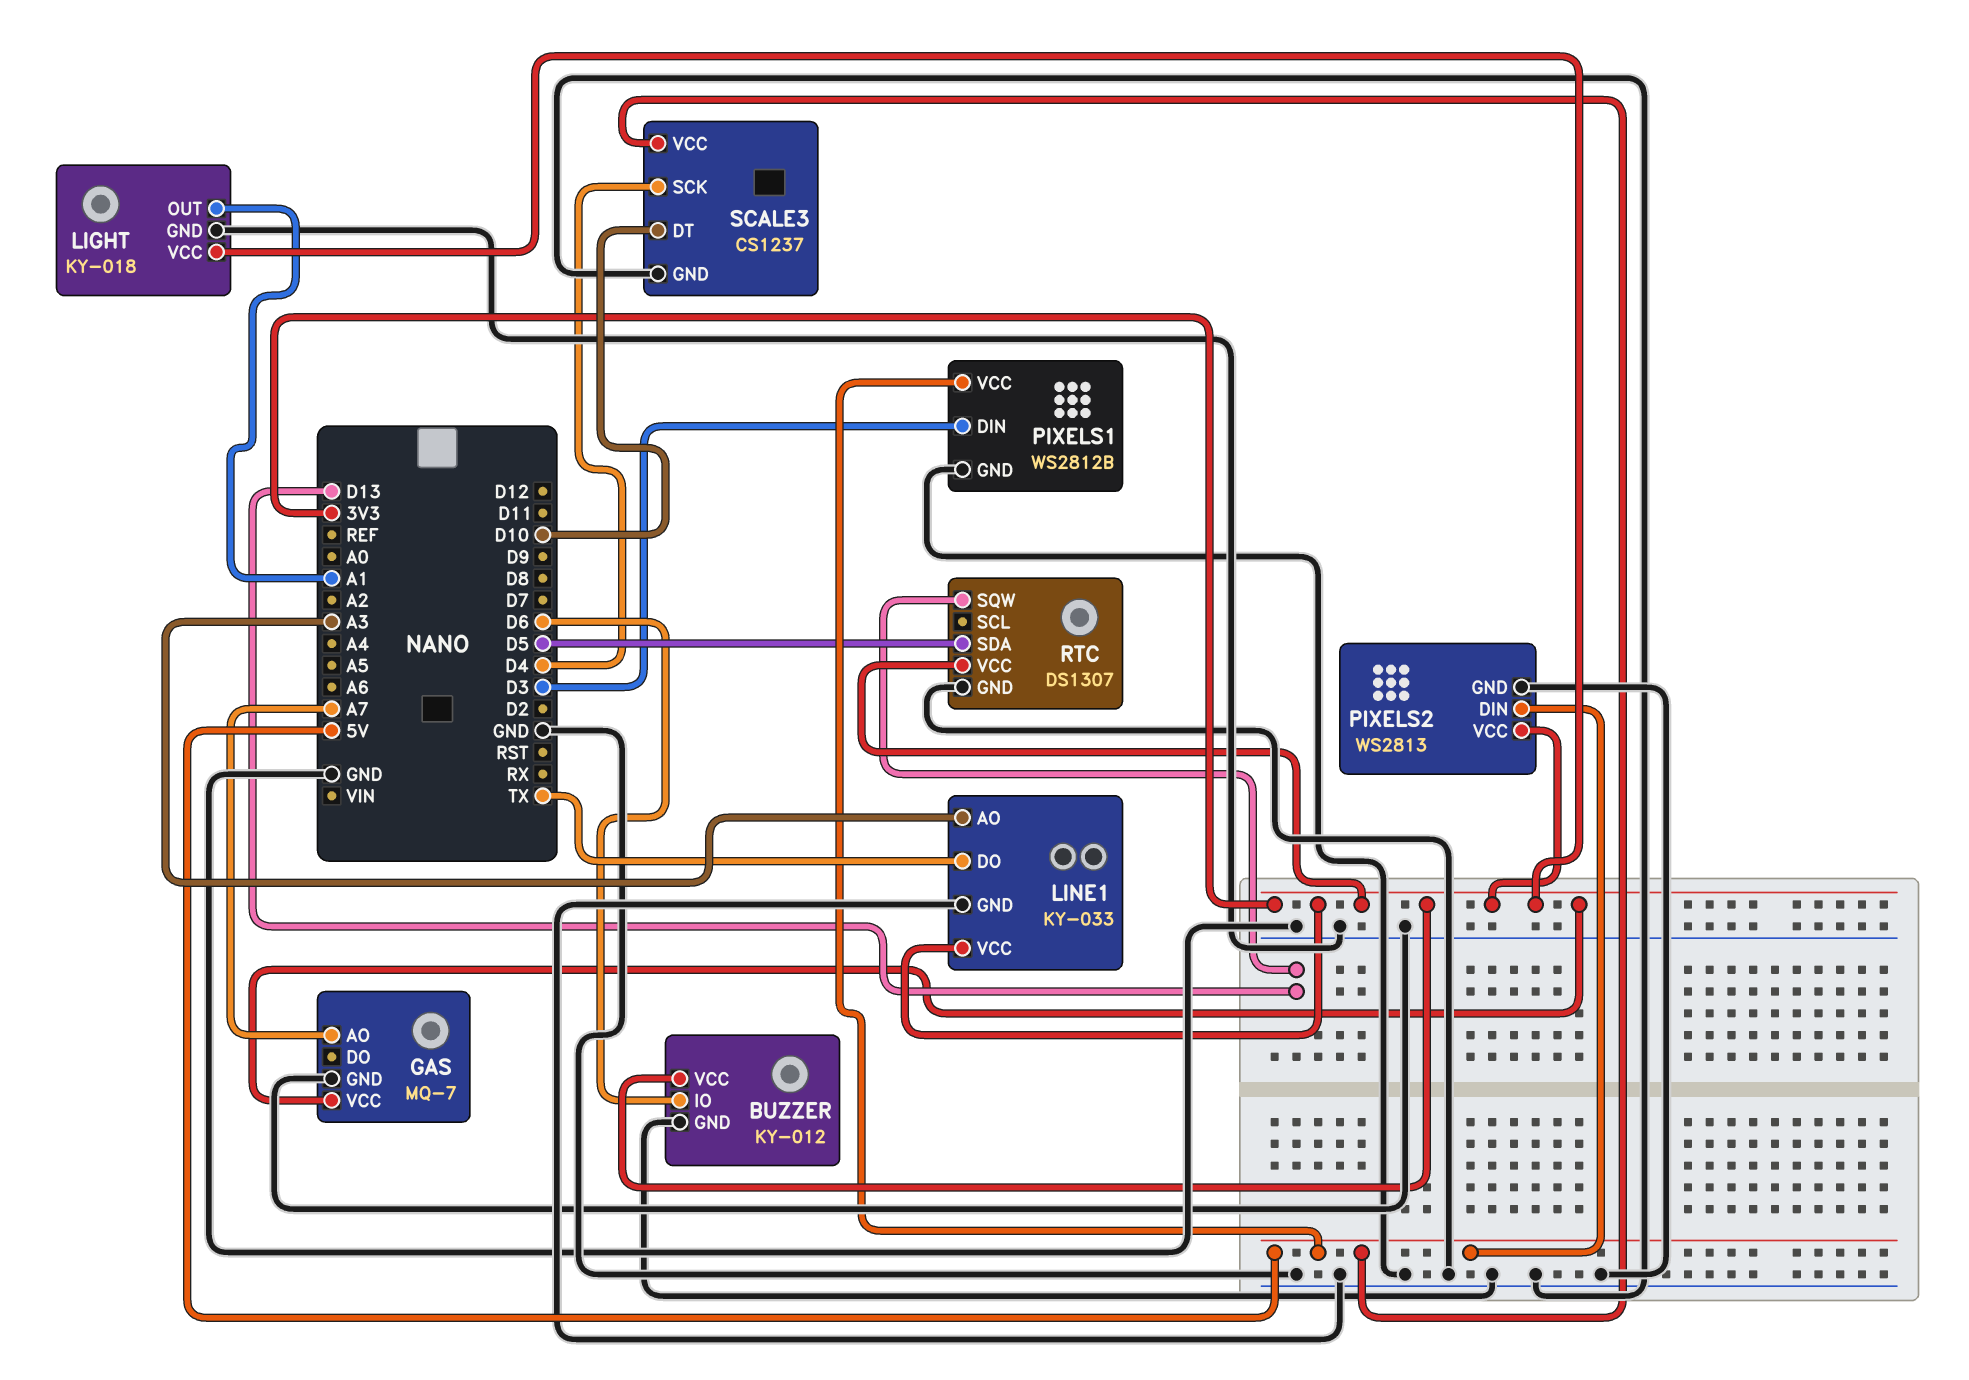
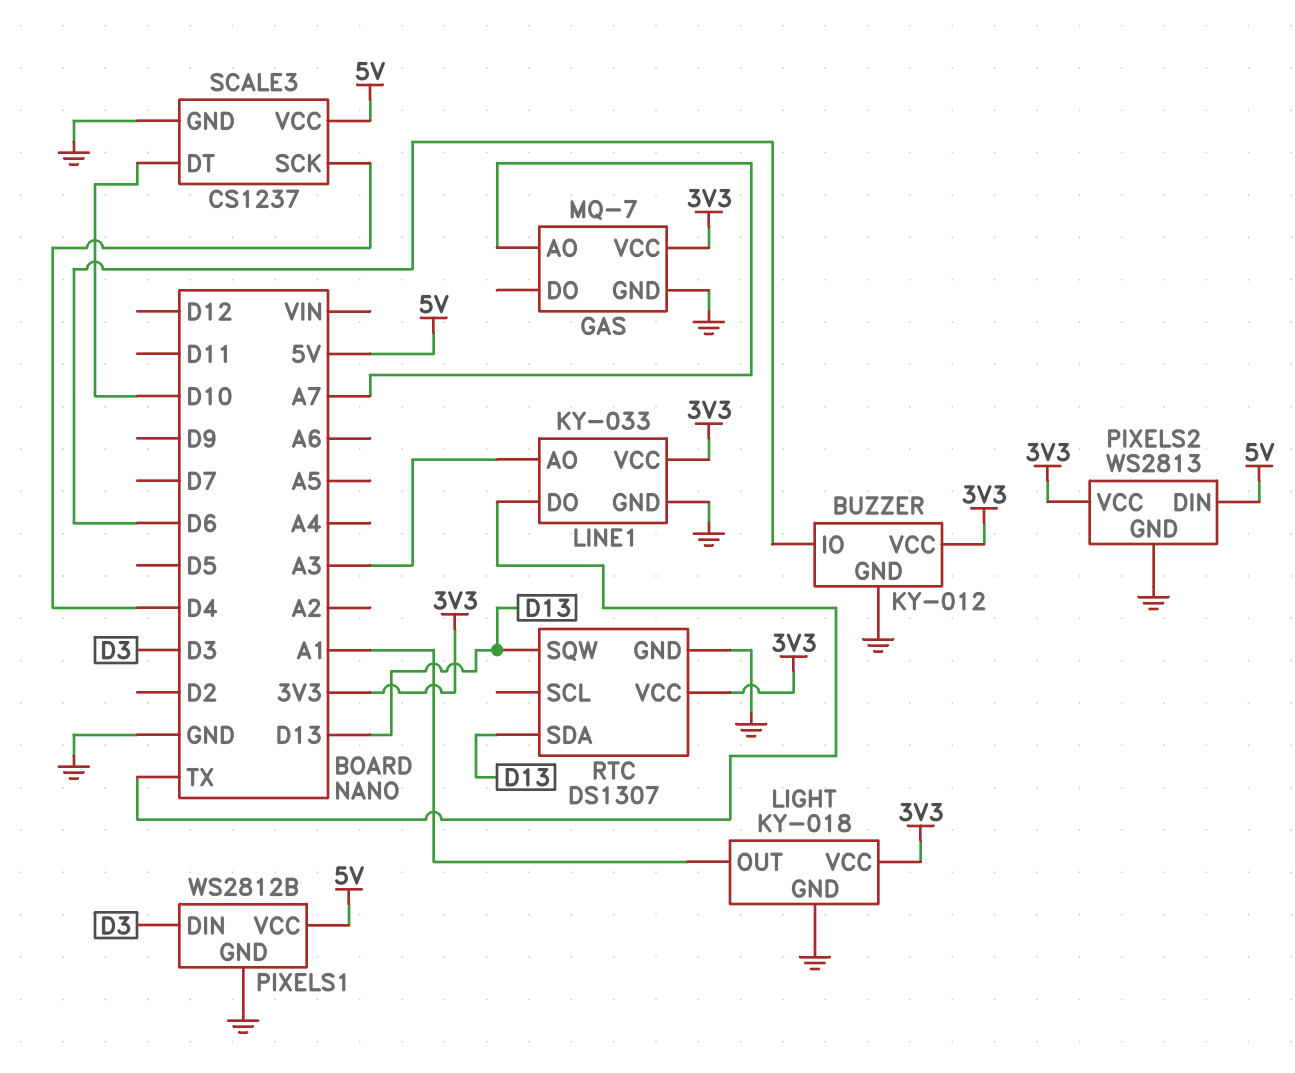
RTC pin SDA: D5 -> D13

